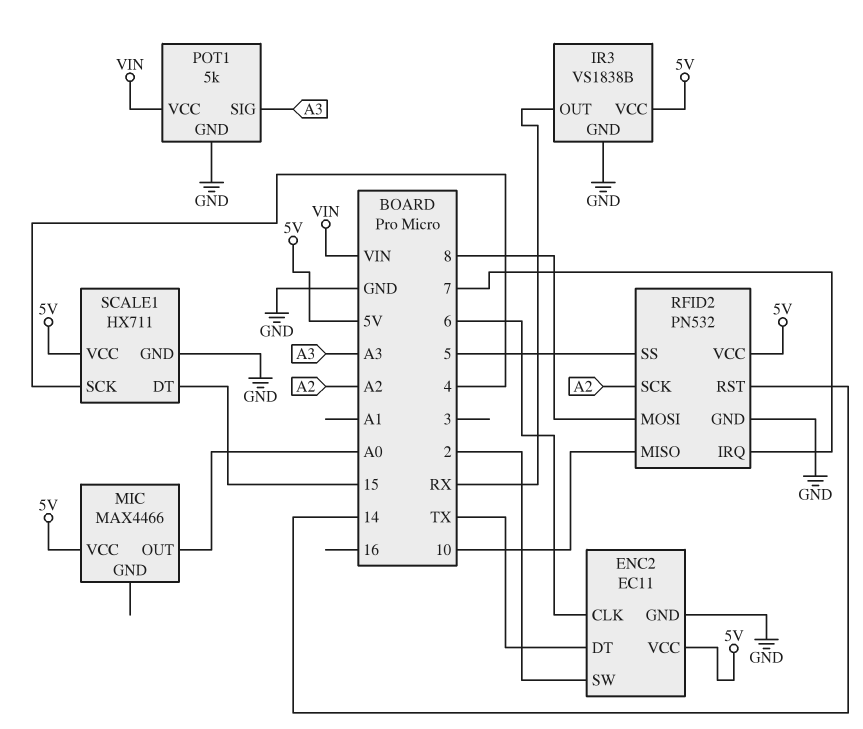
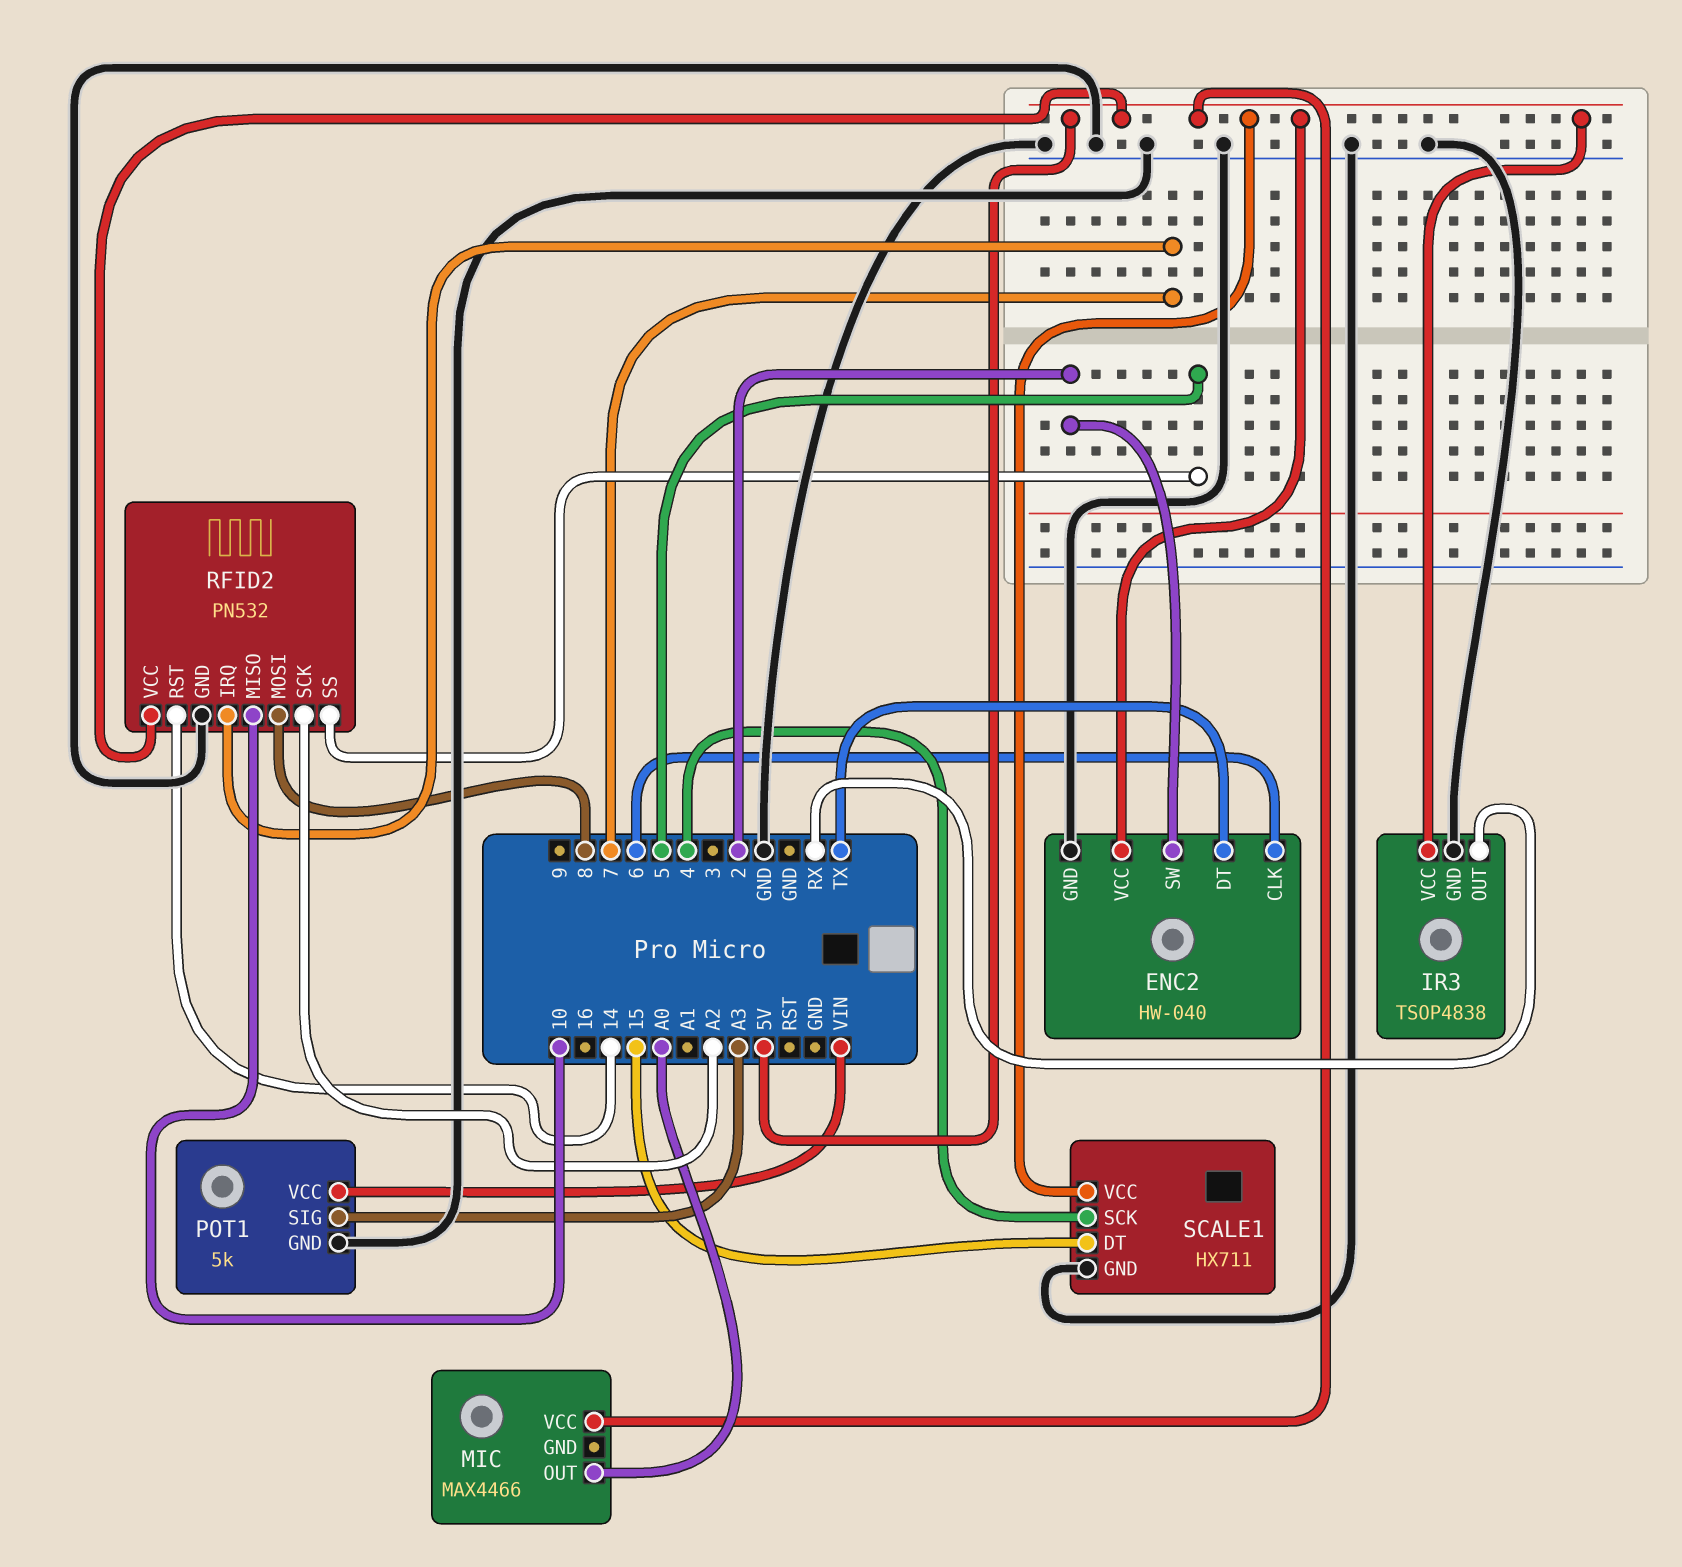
ENC2: EC11 -> HW-040
IR3: VS1838B -> TSOP4838

